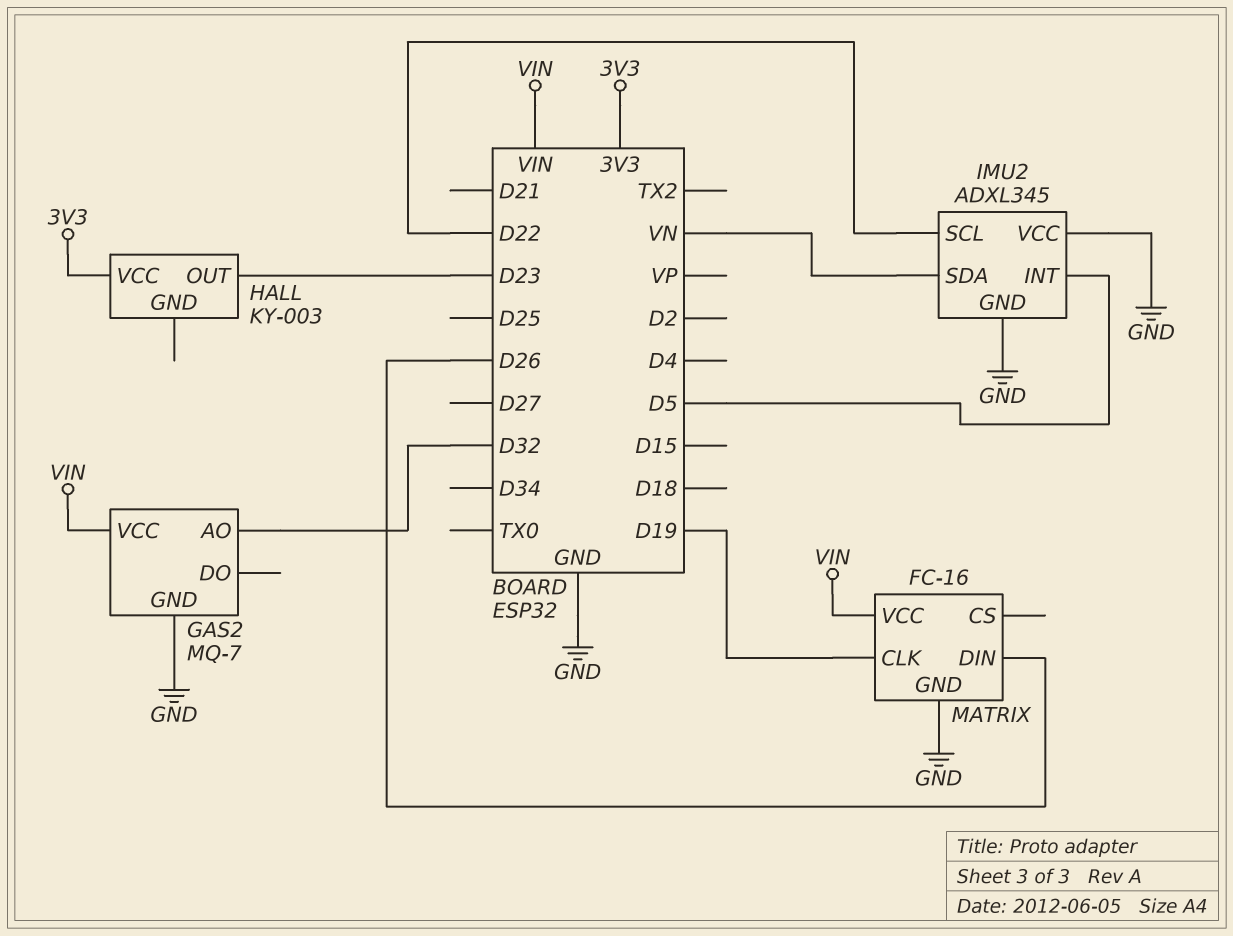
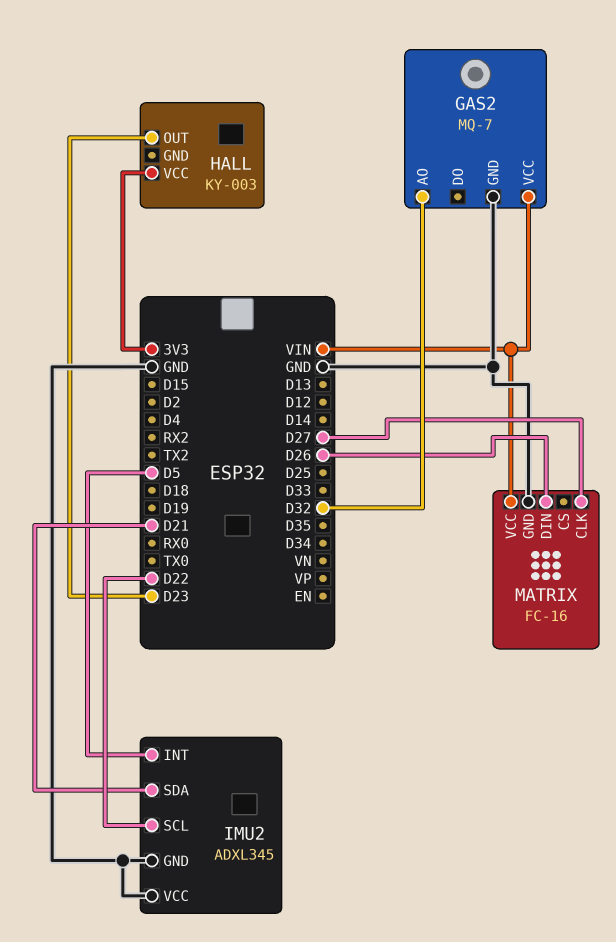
IMU2 pin SDA: VN -> D21
MATRIX pin CLK: D19 -> D27

